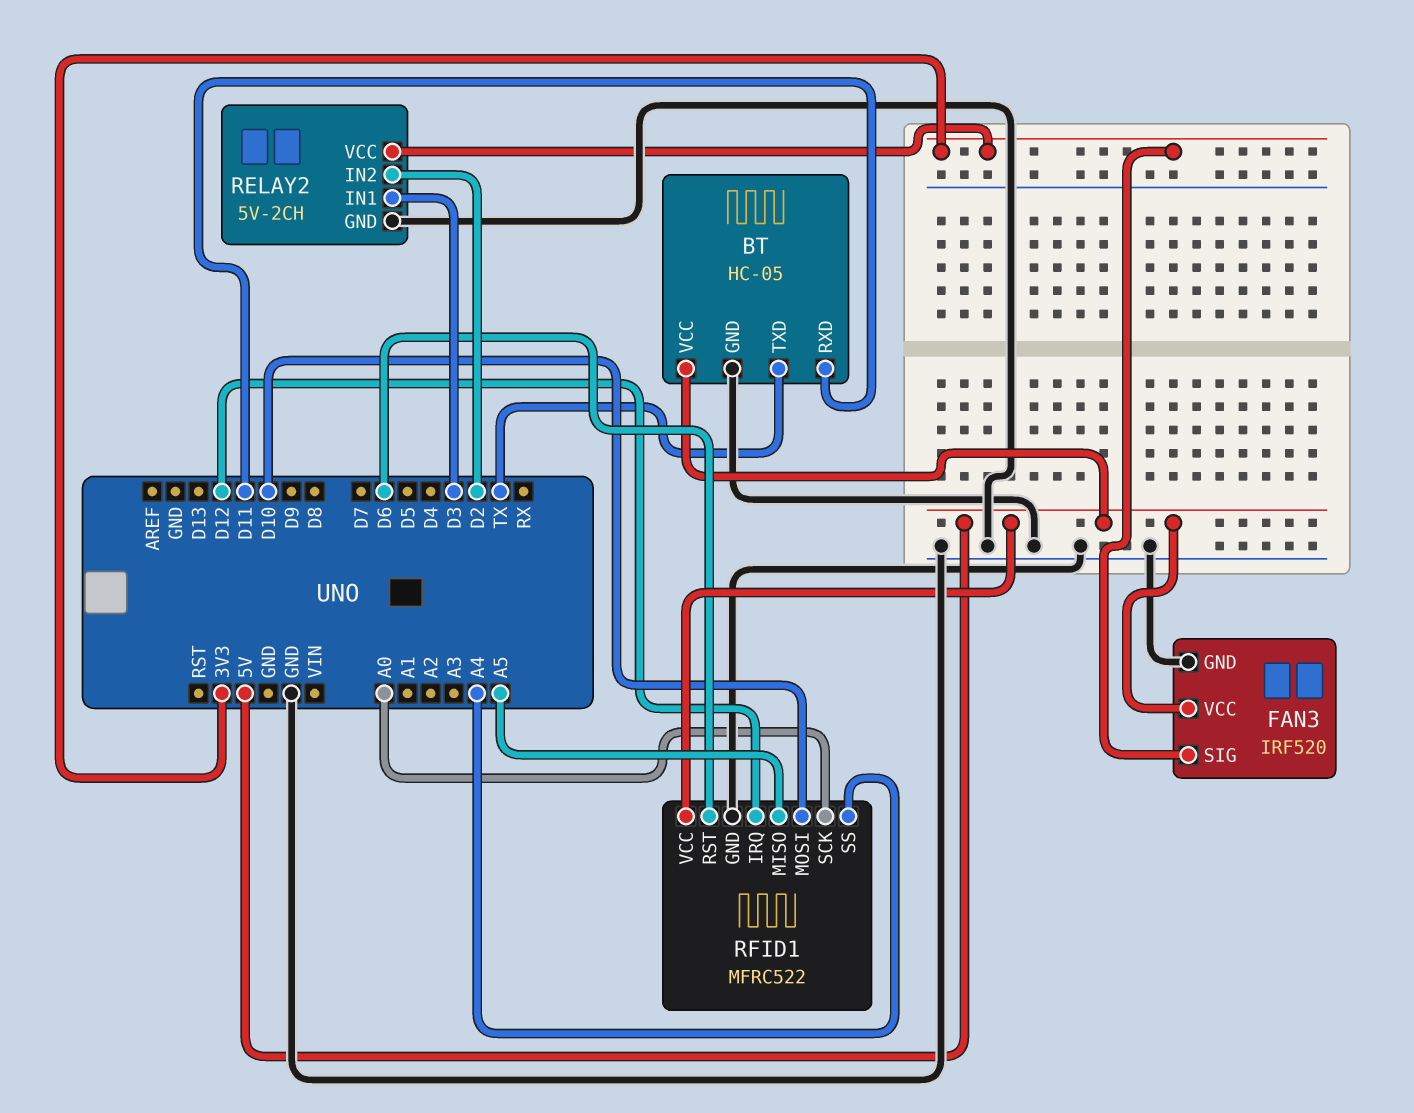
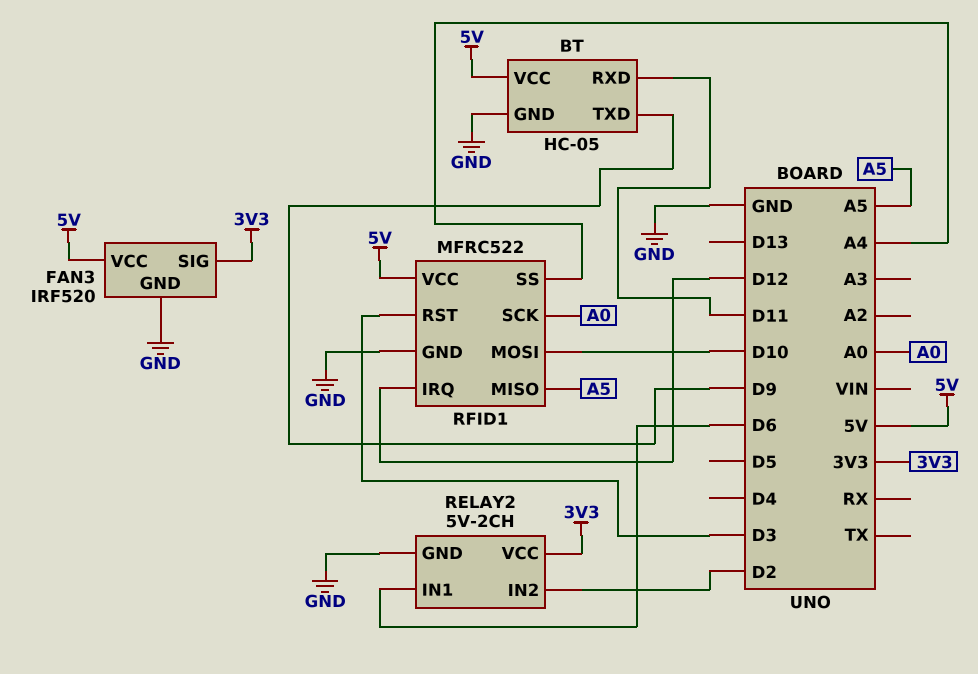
BT pin TXD: TX -> D9
RELAY2 pin IN1: D3 -> D6
RFID1 pin RST: D6 -> D3

